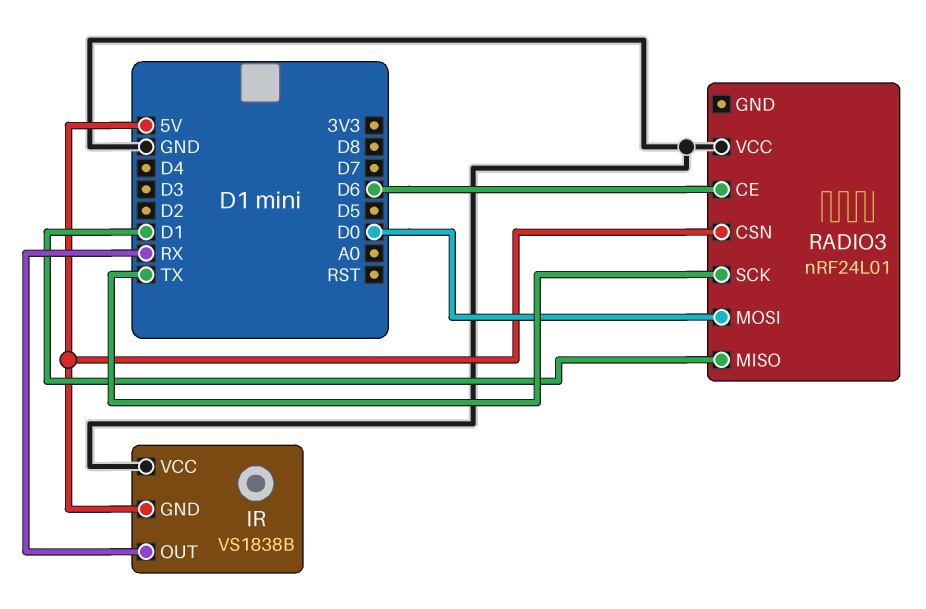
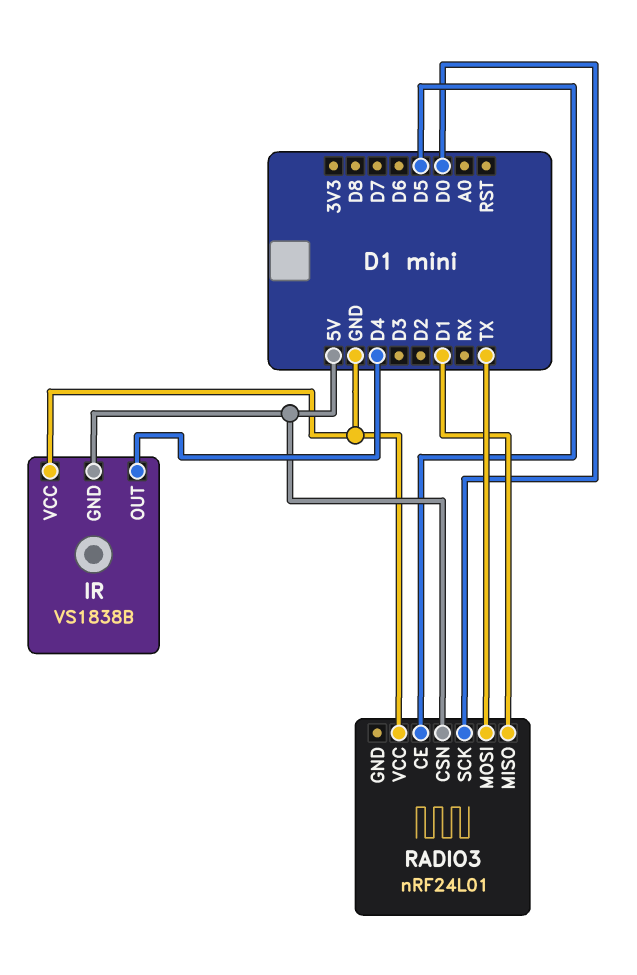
IR pin OUT: RX -> D4
RADIO3 pin CE: D6 -> D5
RADIO3 pin MOSI: D0 -> TX
RADIO3 pin SCK: TX -> D0

